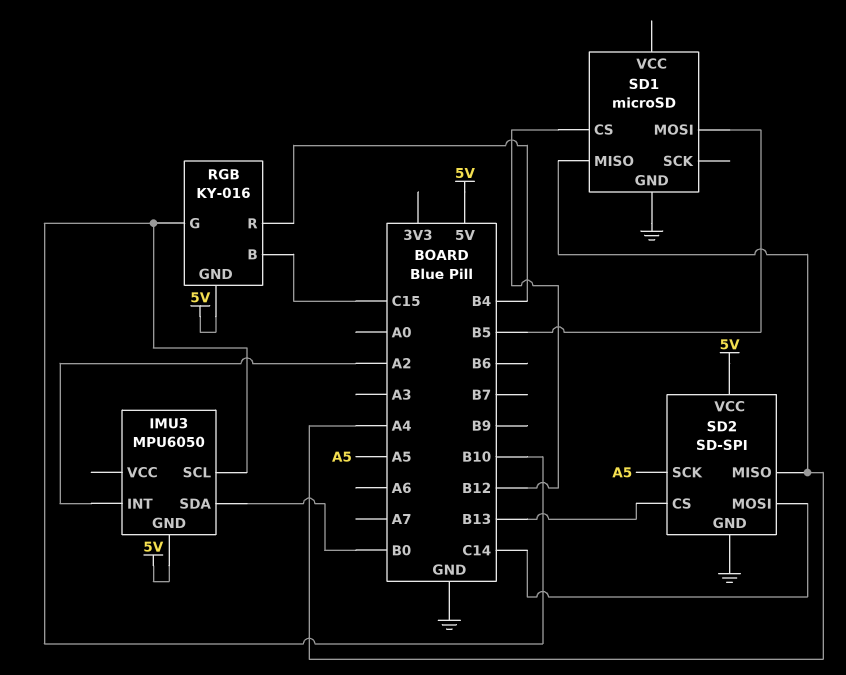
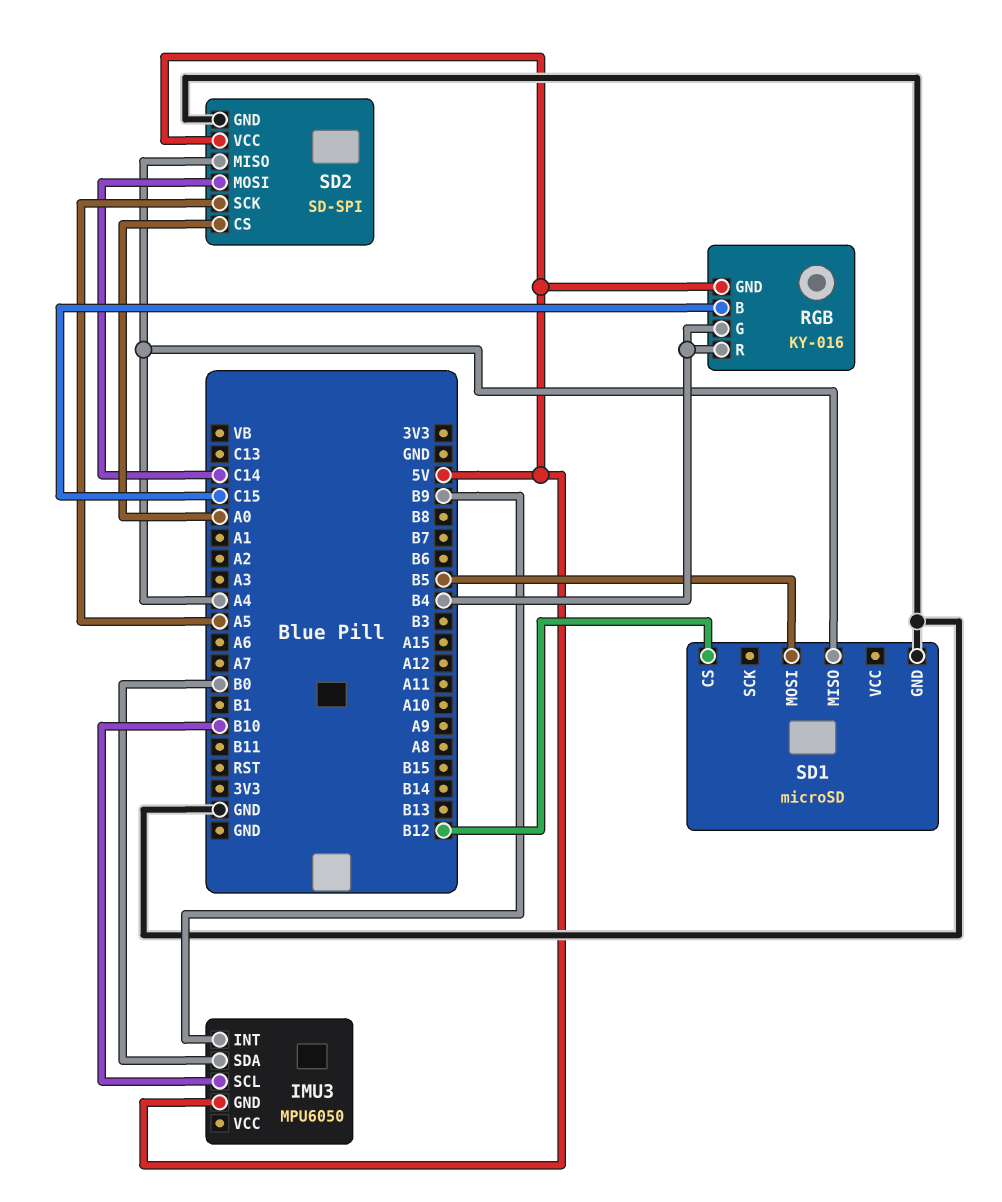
IMU3 pin INT: A2 -> B9
RGB pin G: B10 -> B4
SD2 pin CS: B13 -> A0

